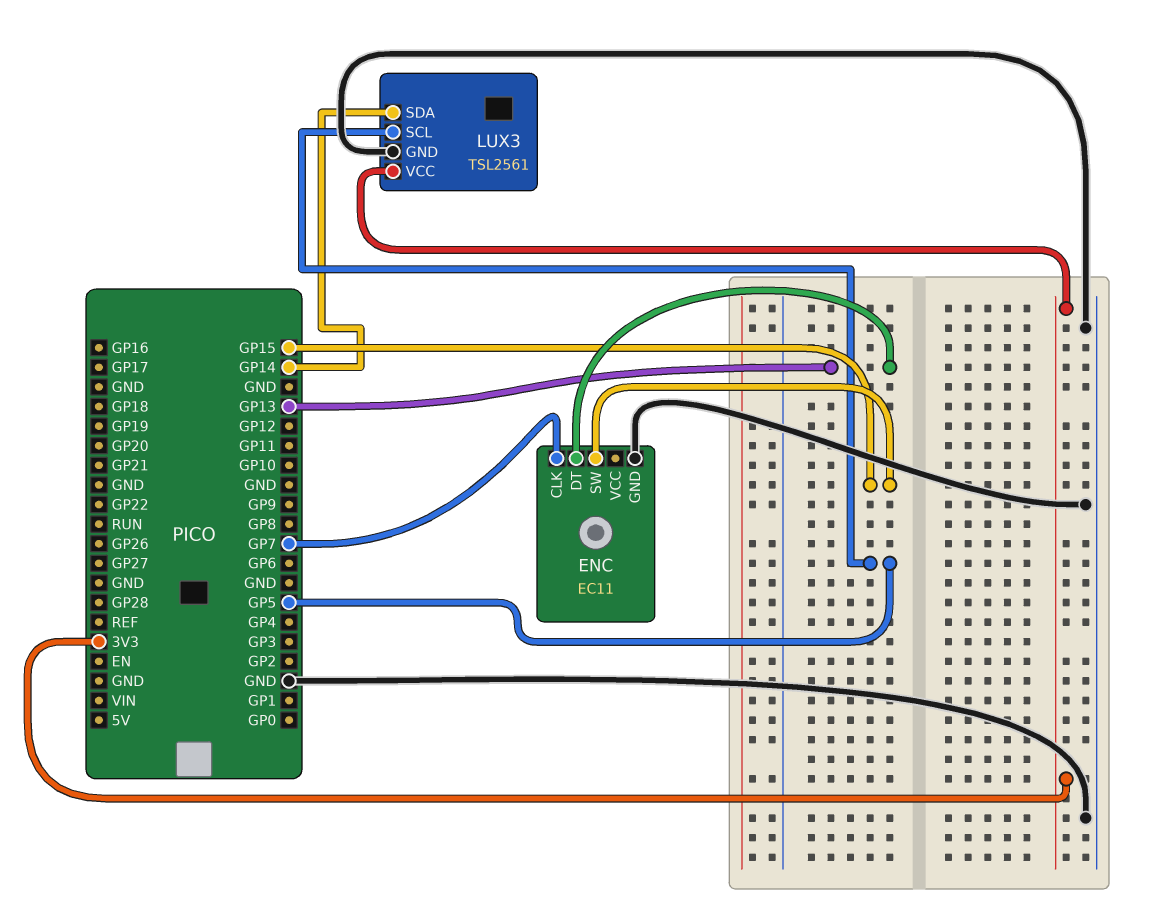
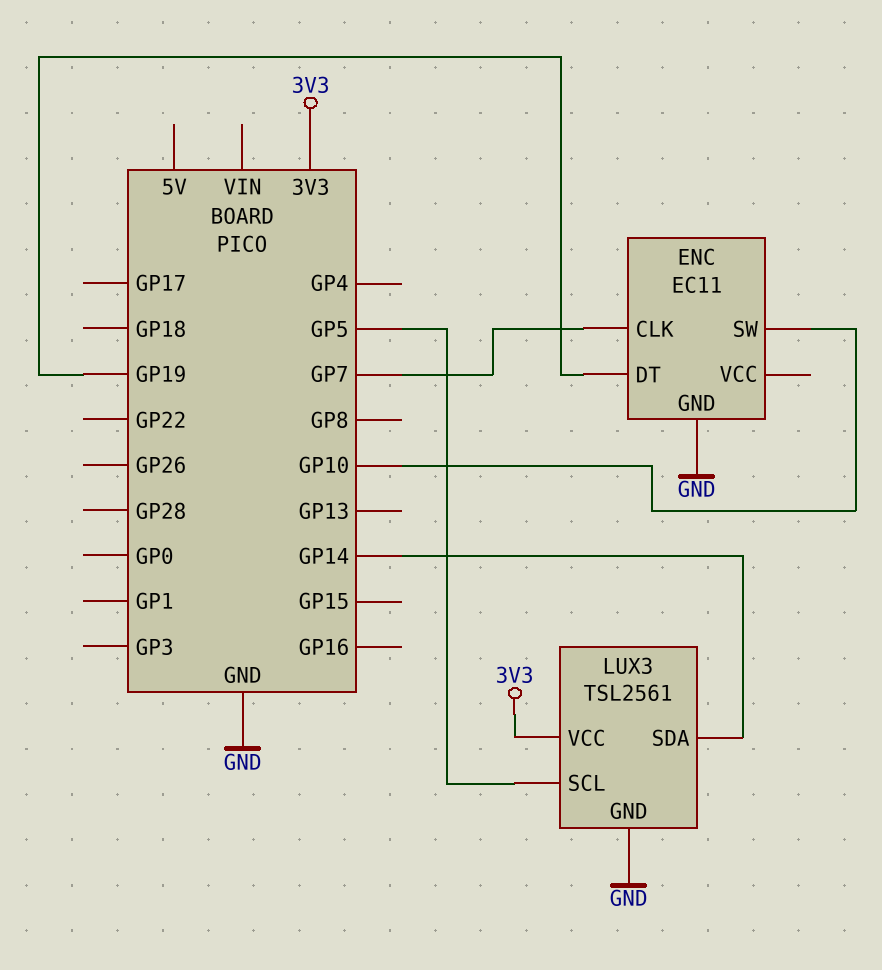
ENC pin DT: GP13 -> GP19
ENC pin SW: GP15 -> GP10

